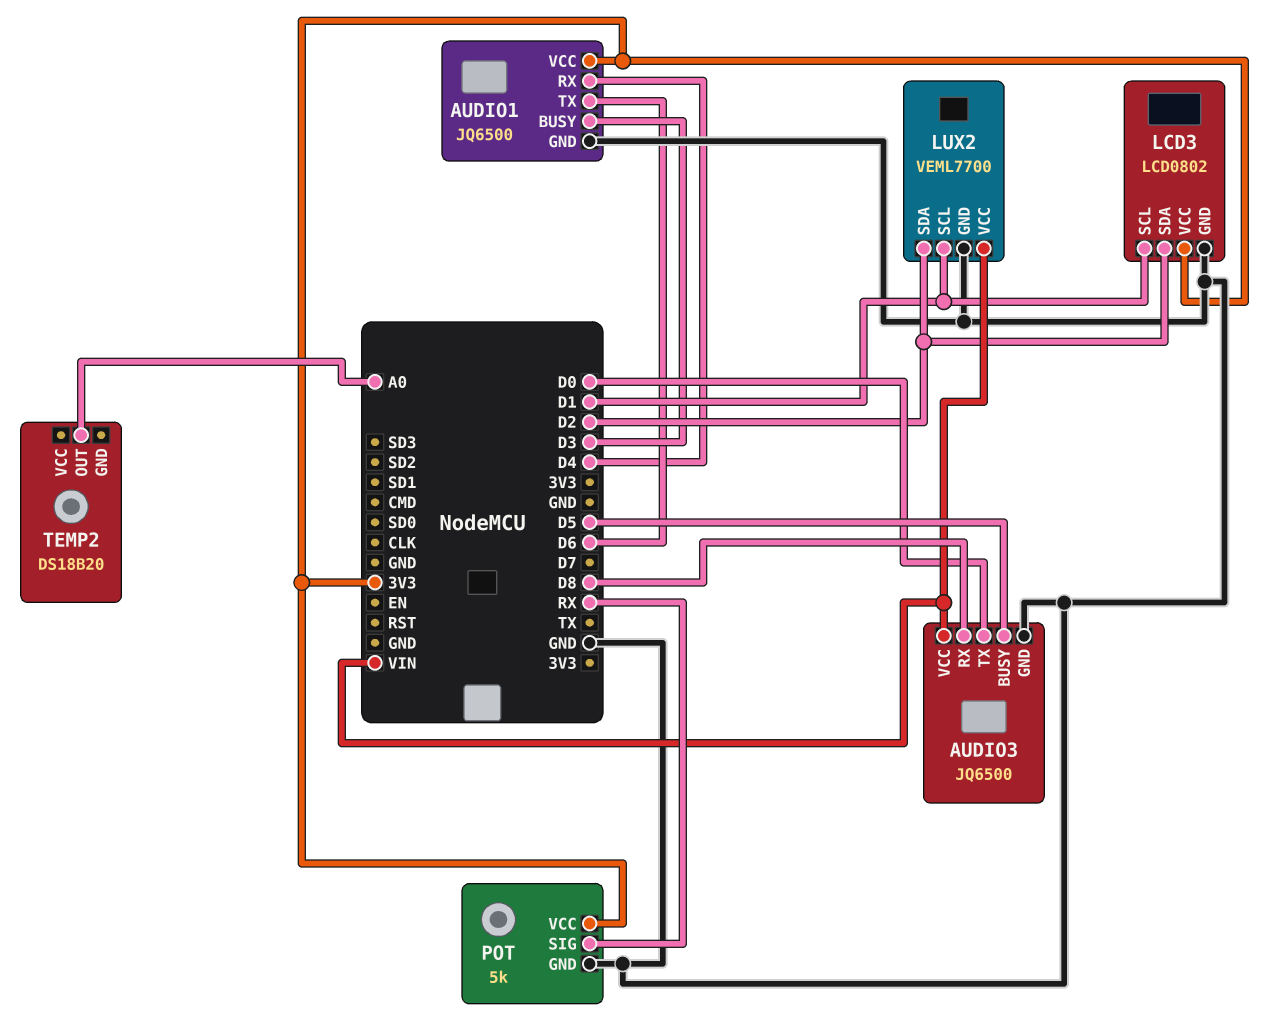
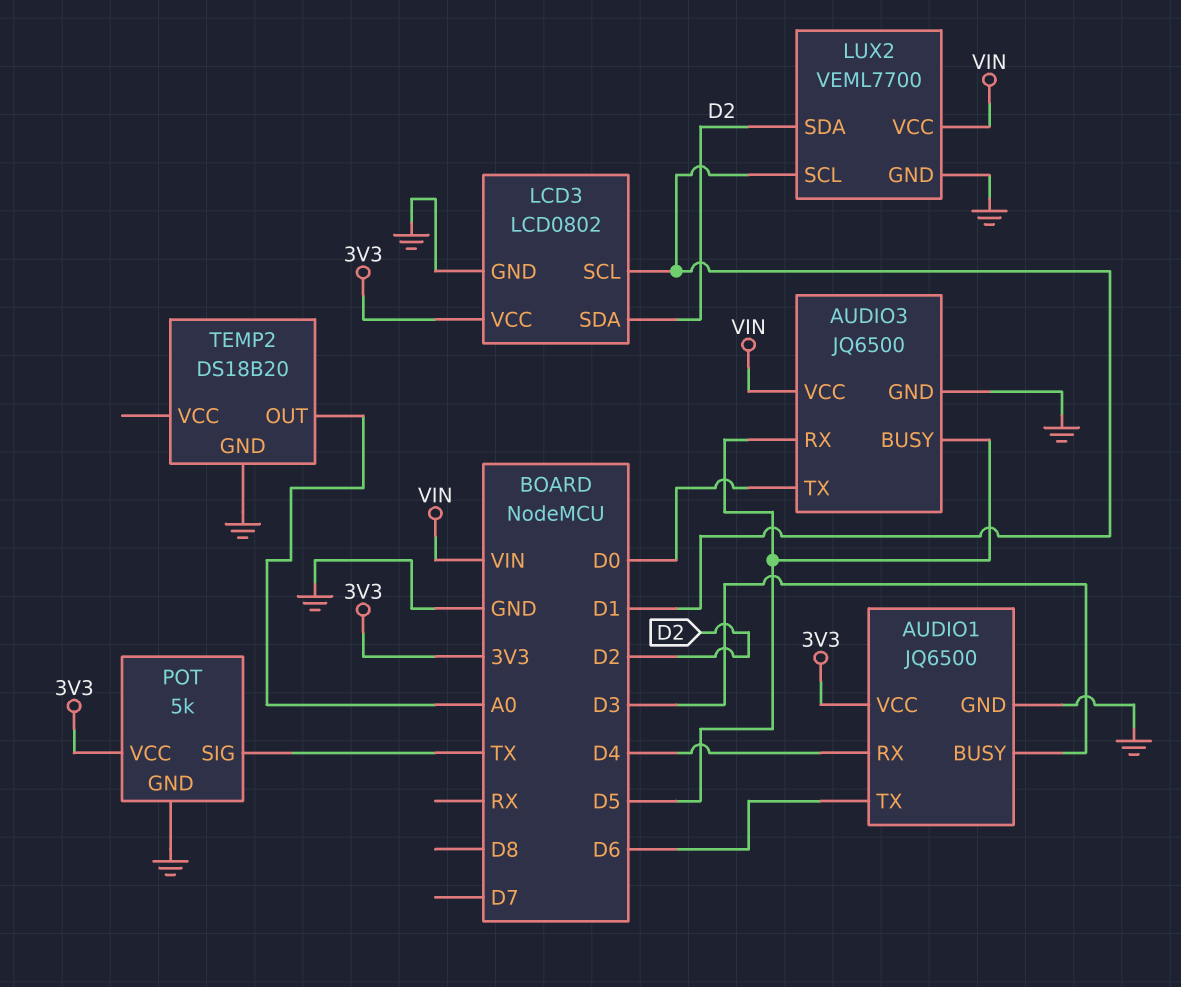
AUDIO3 pin RX: D8 -> D5
POT pin SIG: RX -> TX
TEMP2 pin GND: none -> GND

